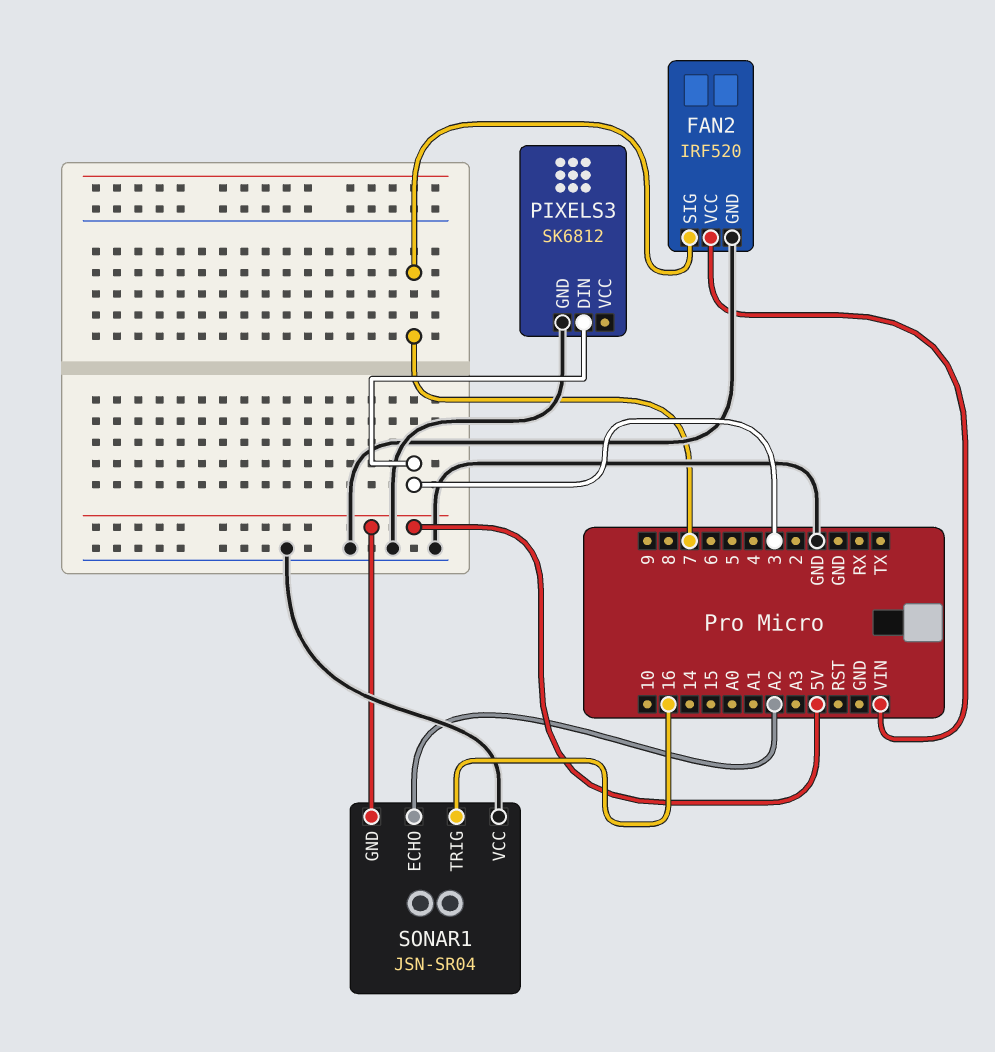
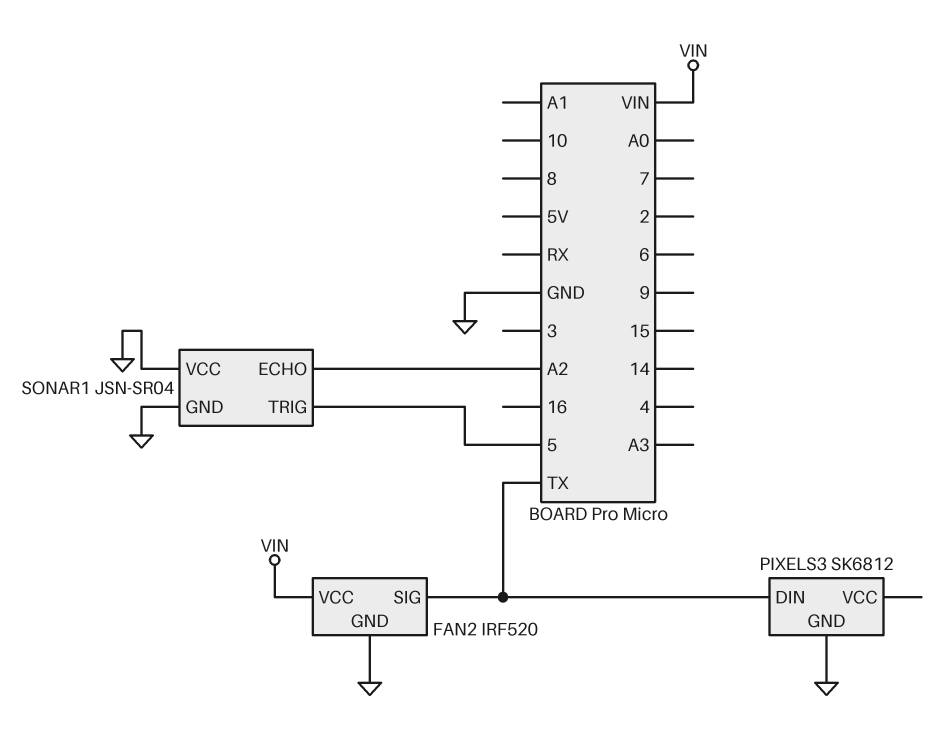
FAN2 pin SIG: 7 -> TX
PIXELS3 pin DIN: 3 -> TX
SONAR1 pin GND: 5V -> GND
SONAR1 pin TRIG: 16 -> 5

